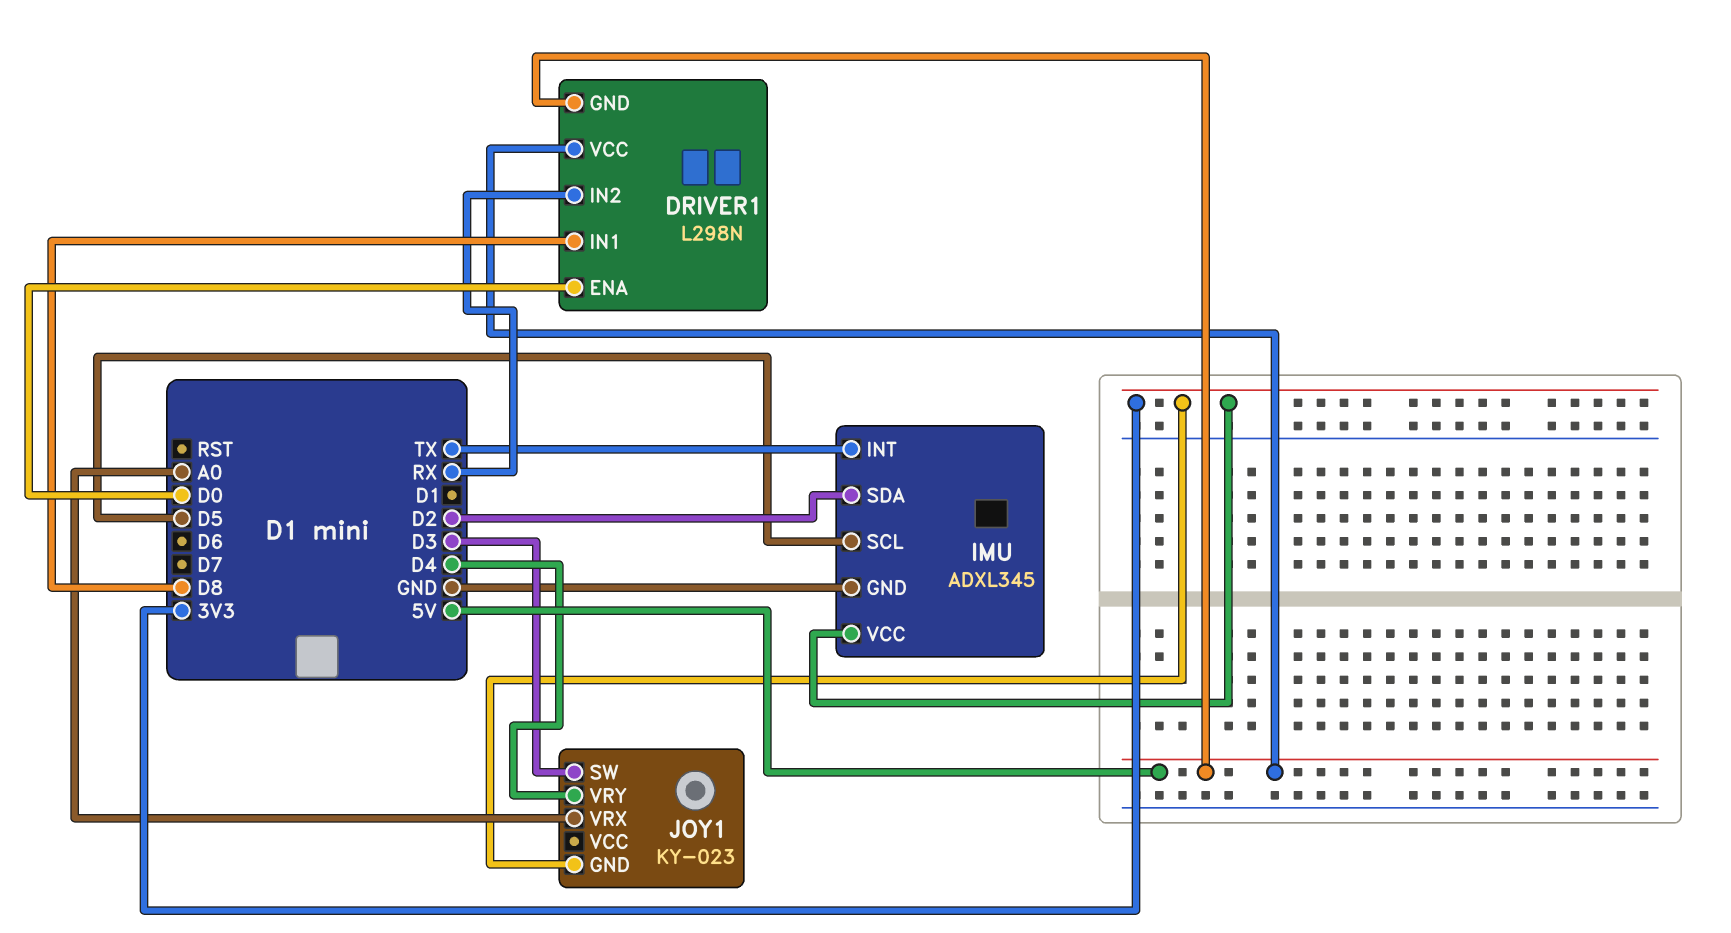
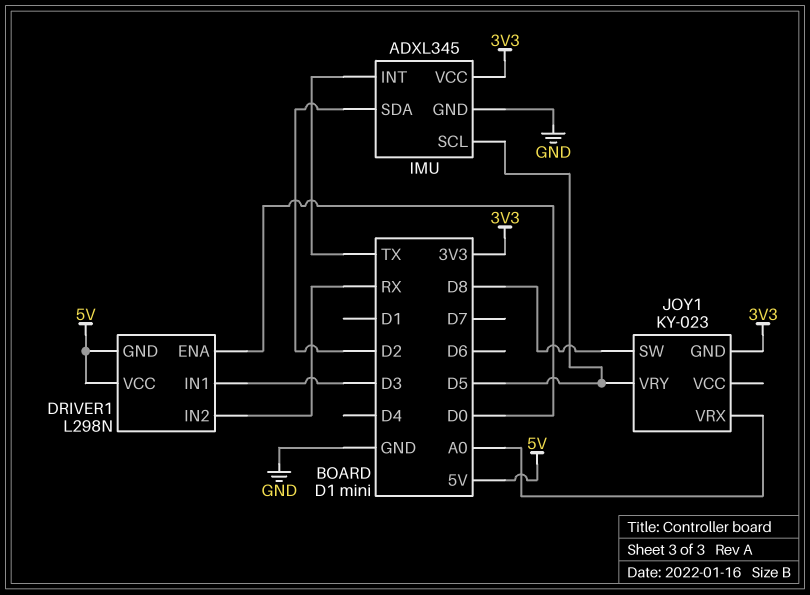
DRIVER1 pin IN1: D8 -> D3
JOY1 pin SW: D3 -> D8
JOY1 pin VRY: D4 -> D5

